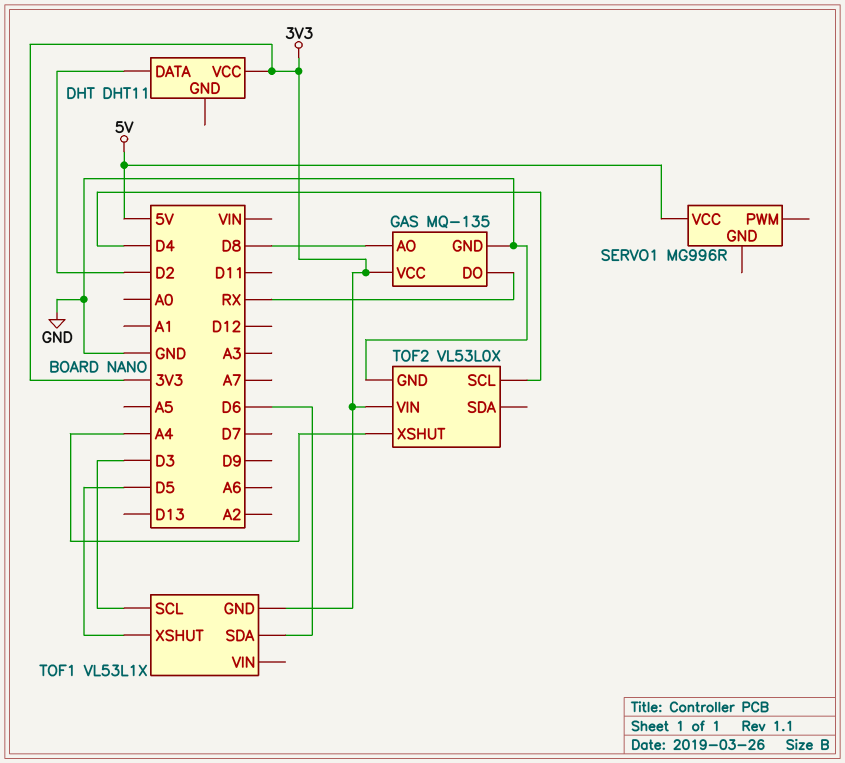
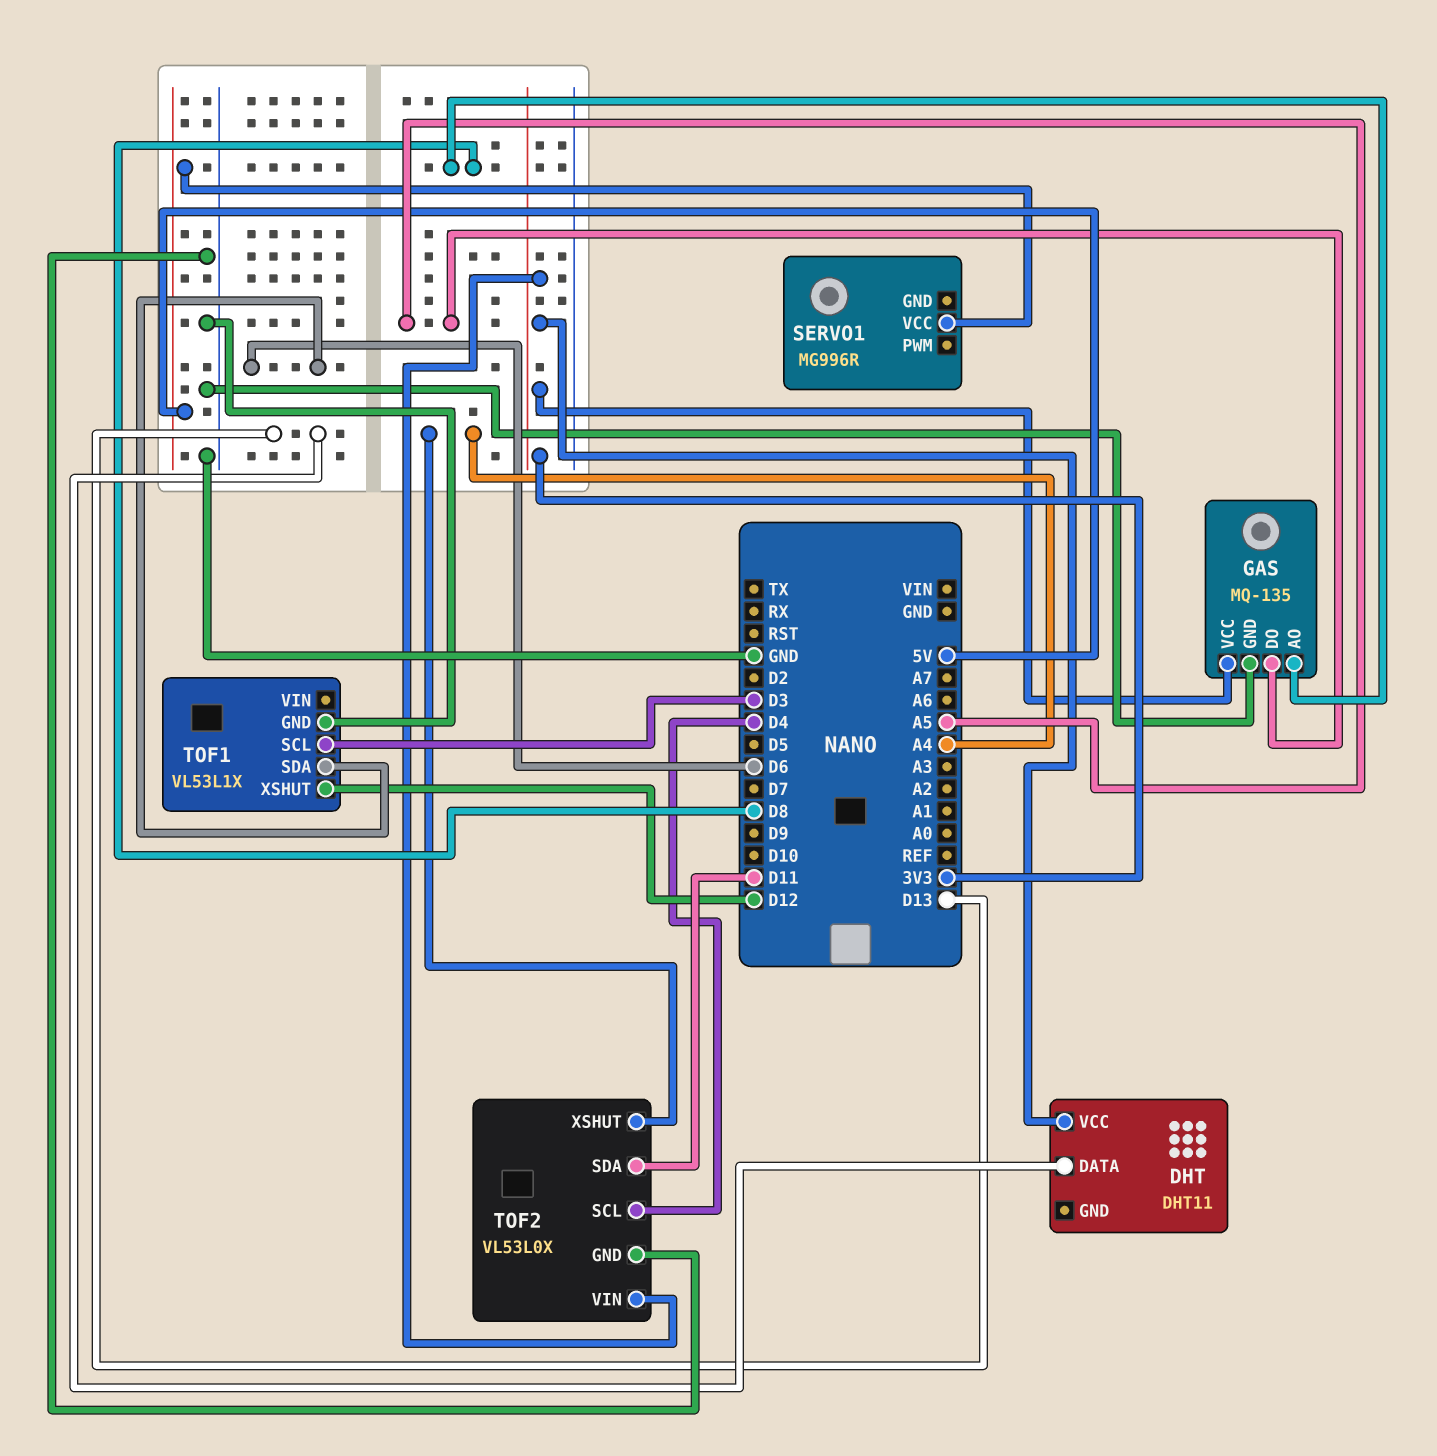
DHT pin DATA: D2 -> D13
GAS pin DO: RX -> A5
TOF1 pin GND: 3V3 -> GND
TOF1 pin XSHUT: D5 -> D12
TOF2 pin SDA: none -> D11

